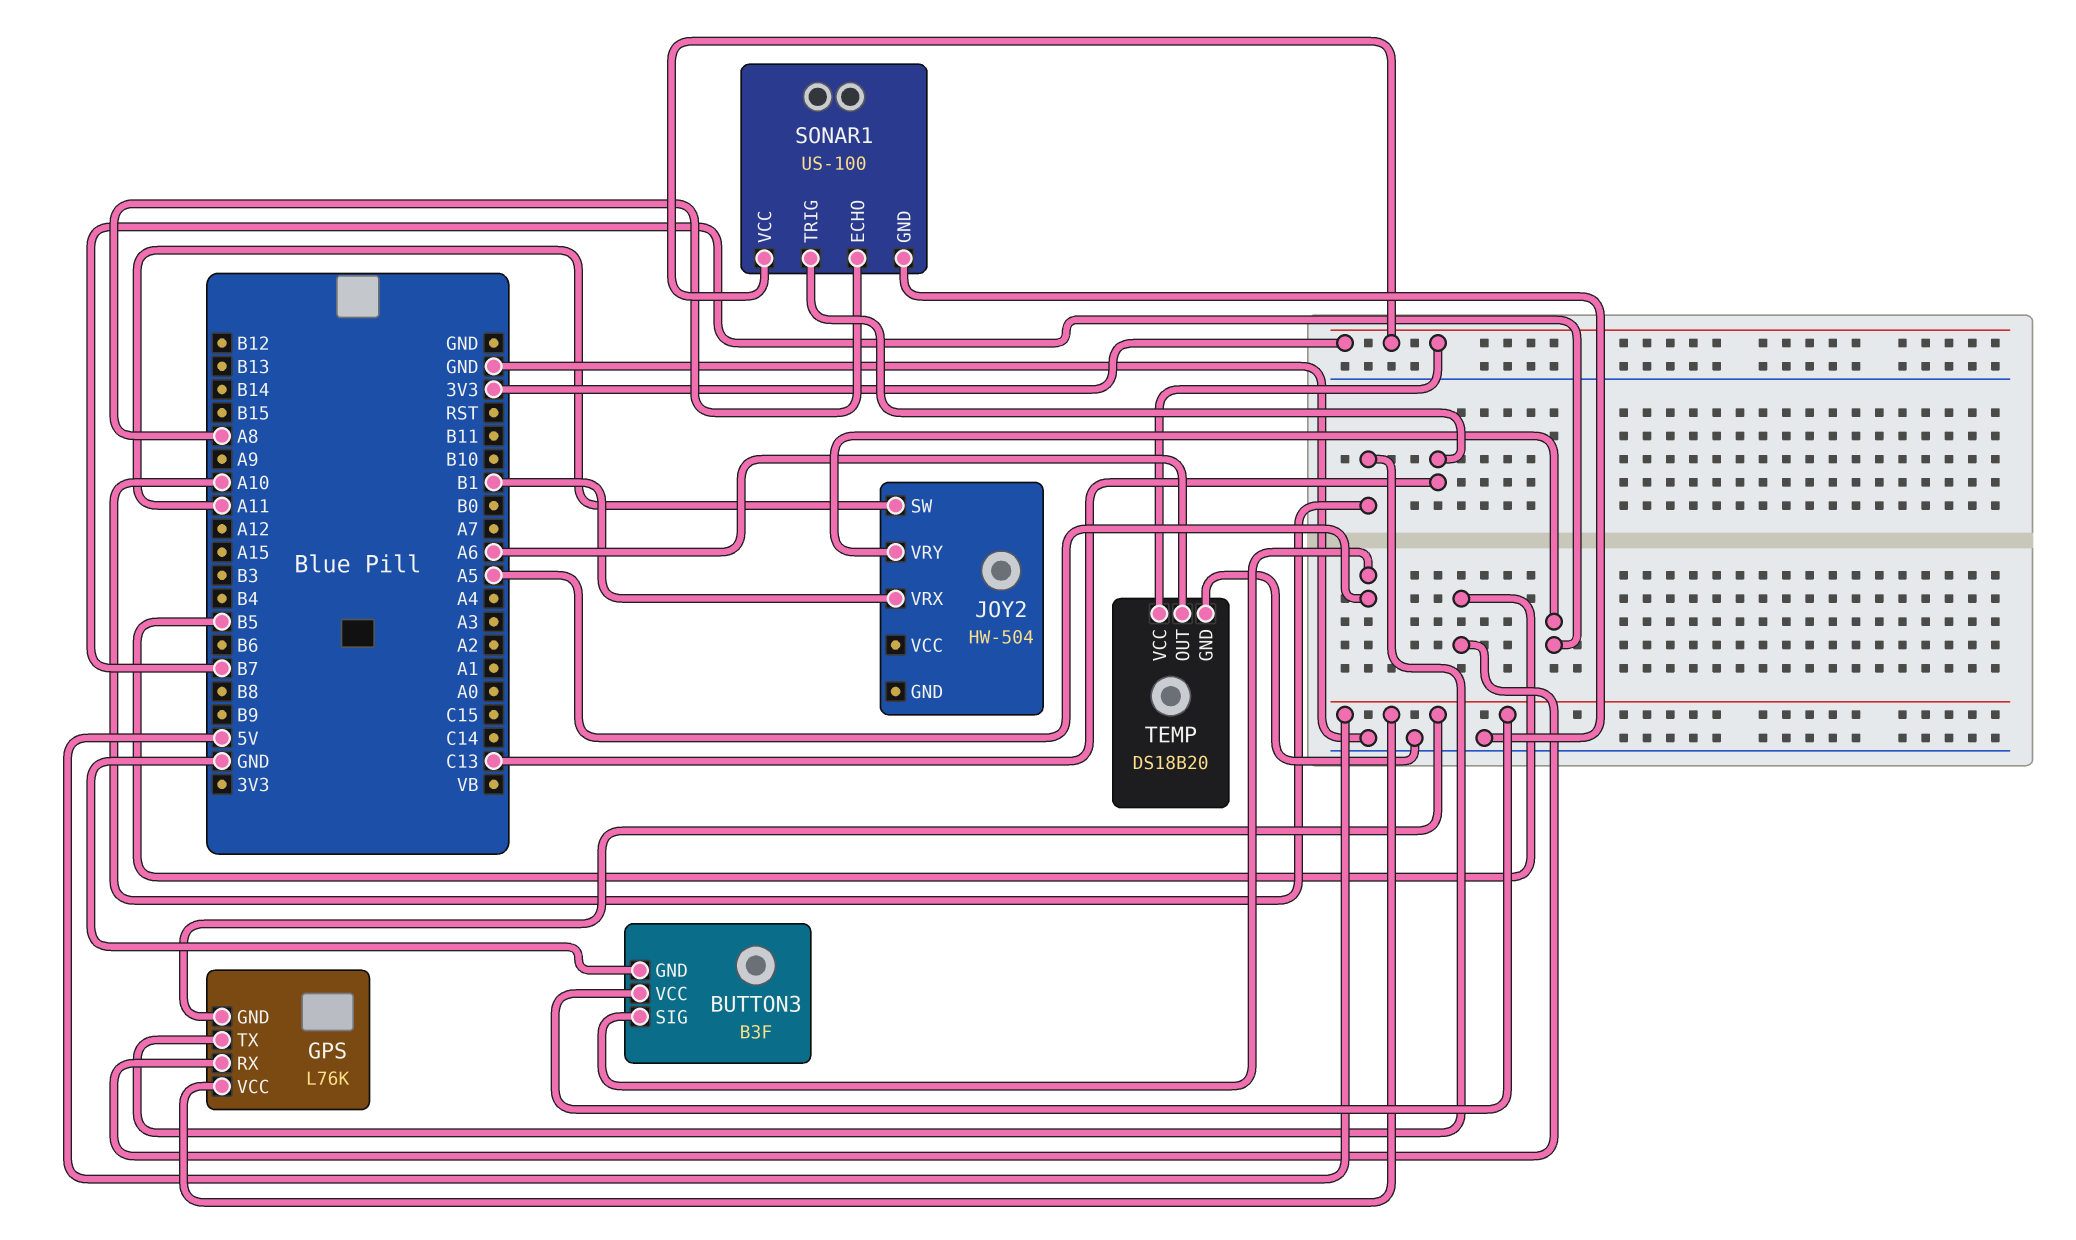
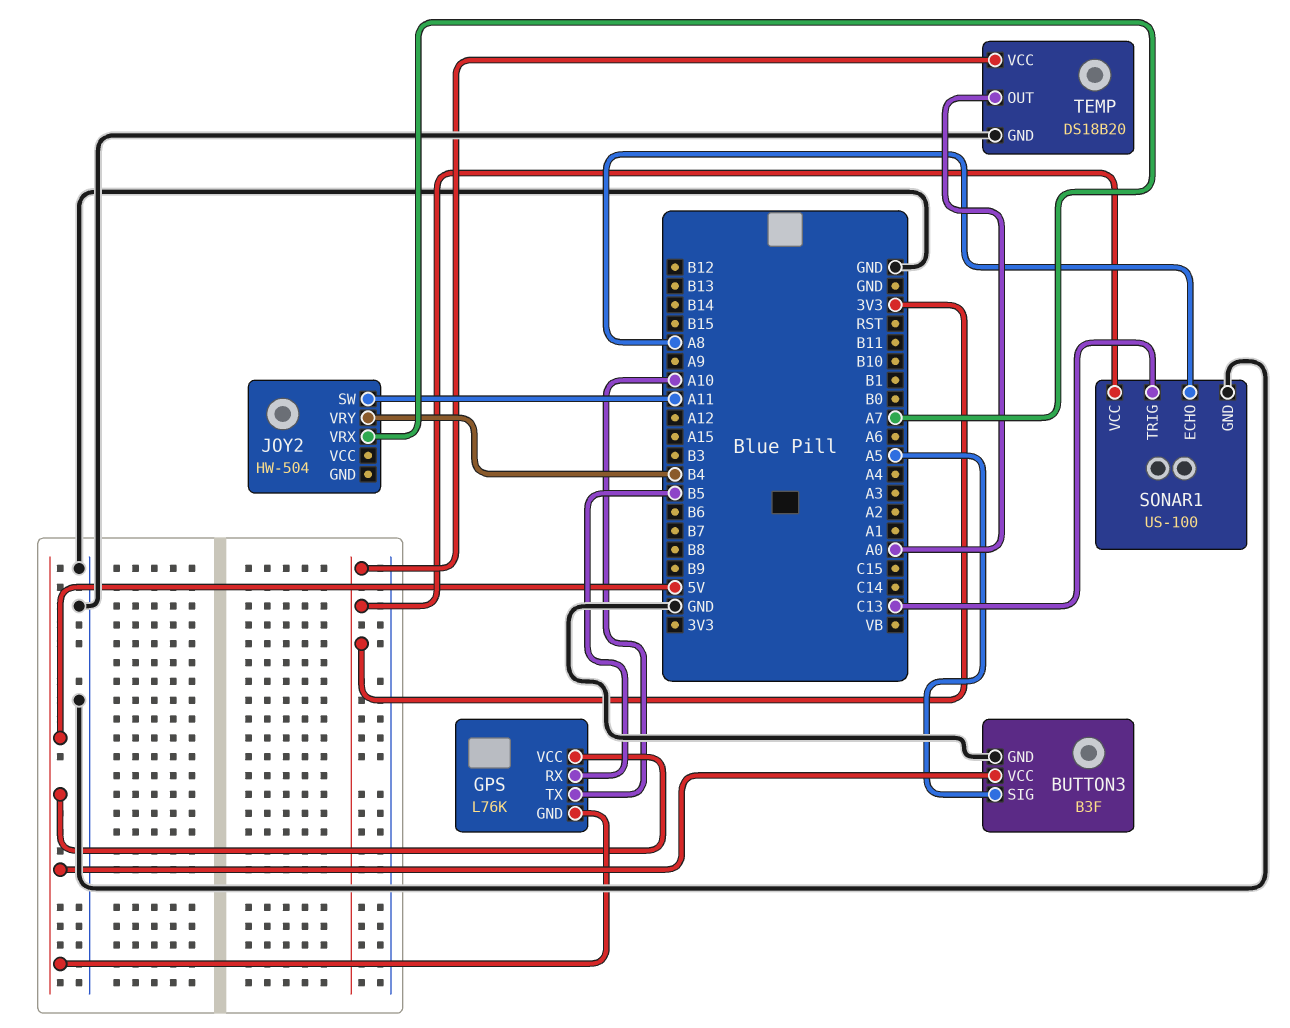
JOY2 pin VRX: B1 -> A7
JOY2 pin VRY: B7 -> B4
TEMP pin OUT: A6 -> A0

